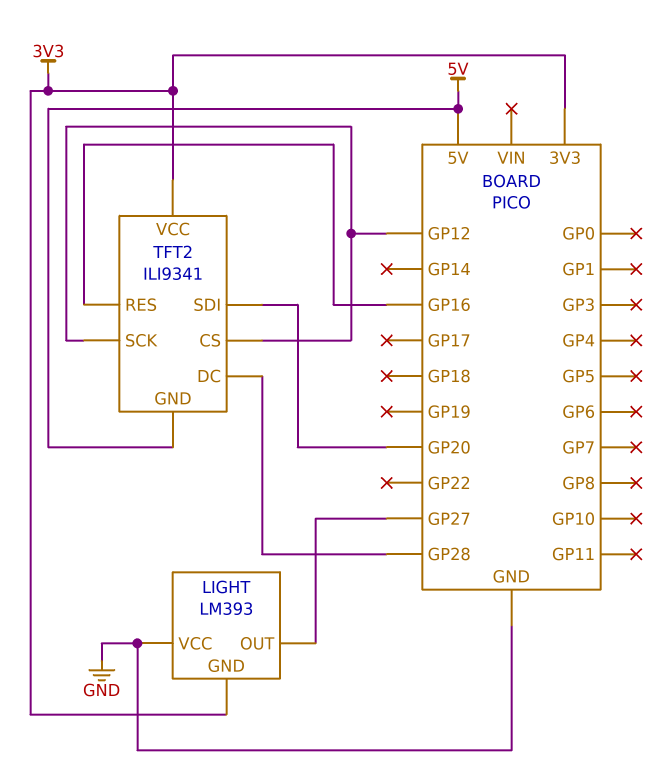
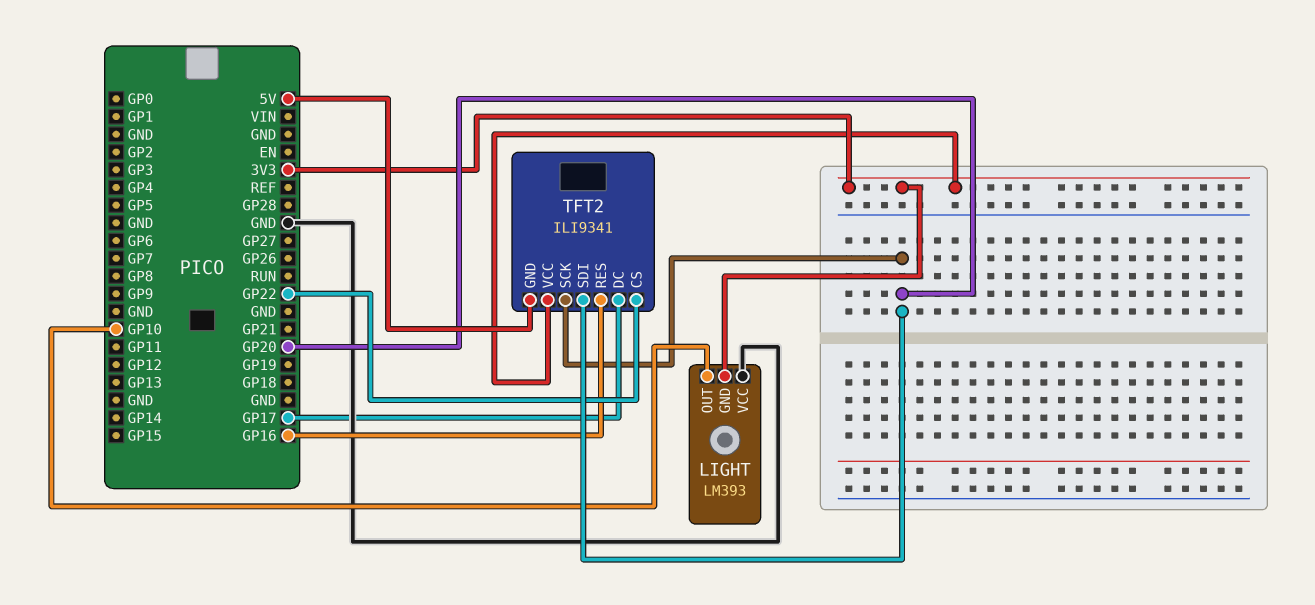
LIGHT pin OUT: GP27 -> GP10
TFT2 pin CS: GP12 -> GP22
TFT2 pin DC: GP28 -> GP17
TFT2 pin SCK: GP12 -> GP20

